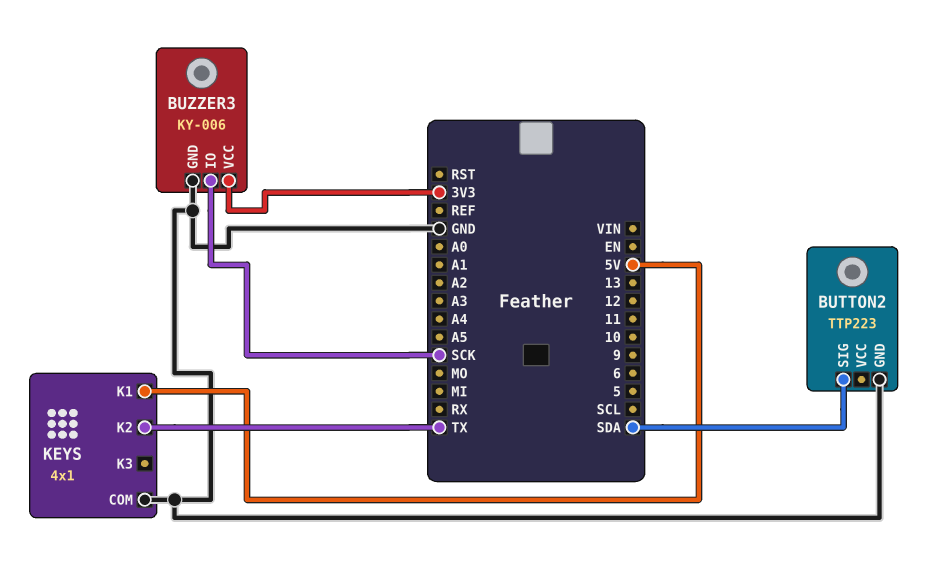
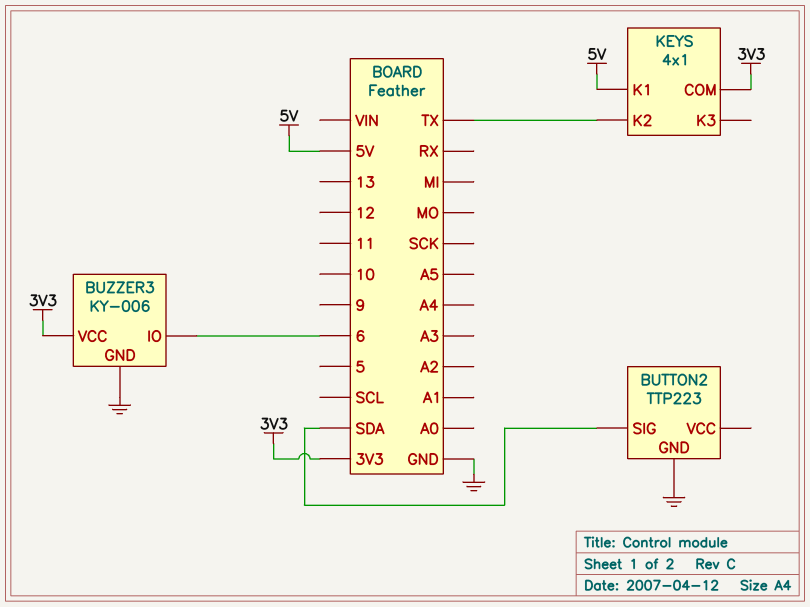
BUZZER3 pin IO: SCK -> 6
KEYS pin COM: GND -> 3V3

